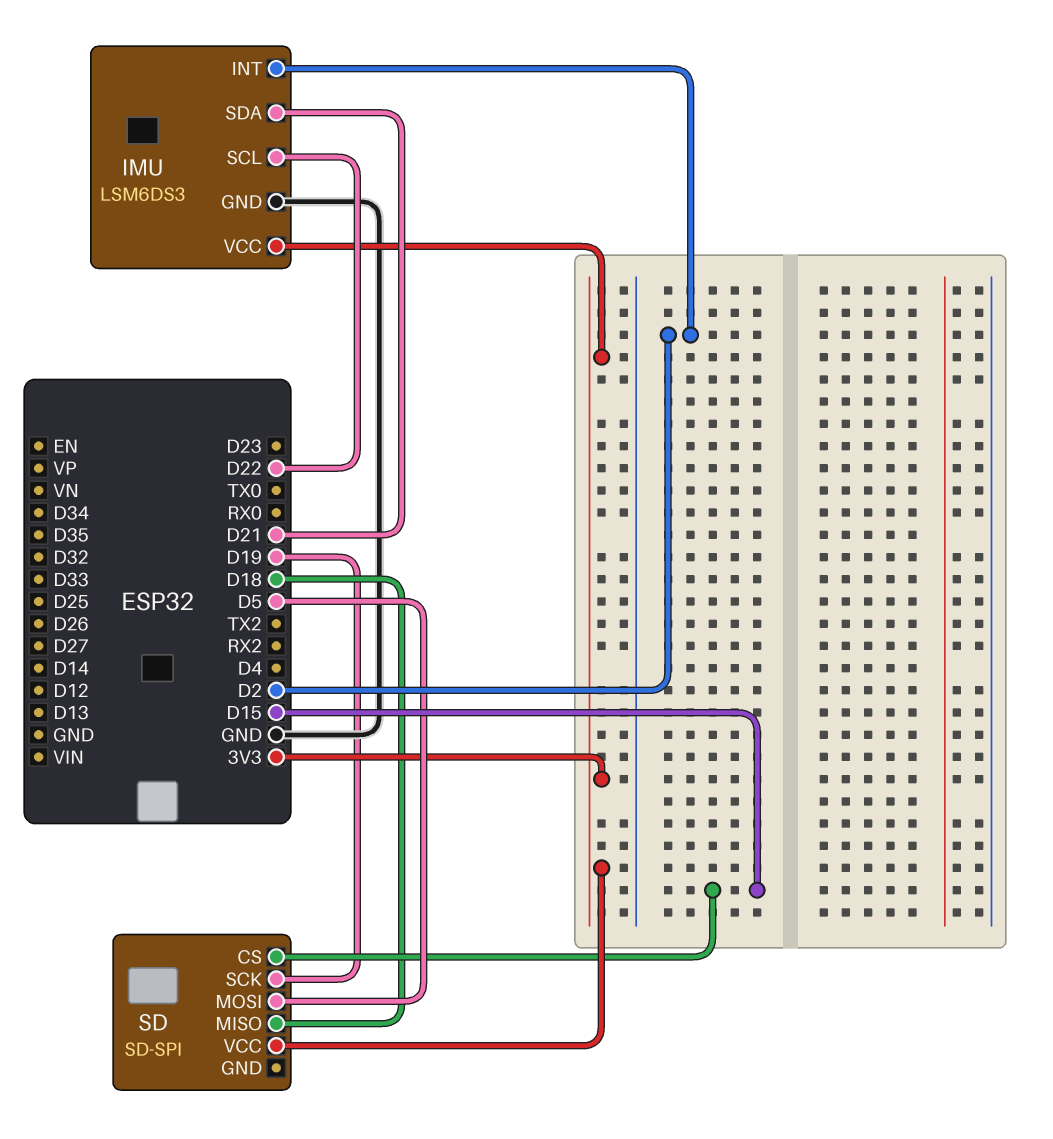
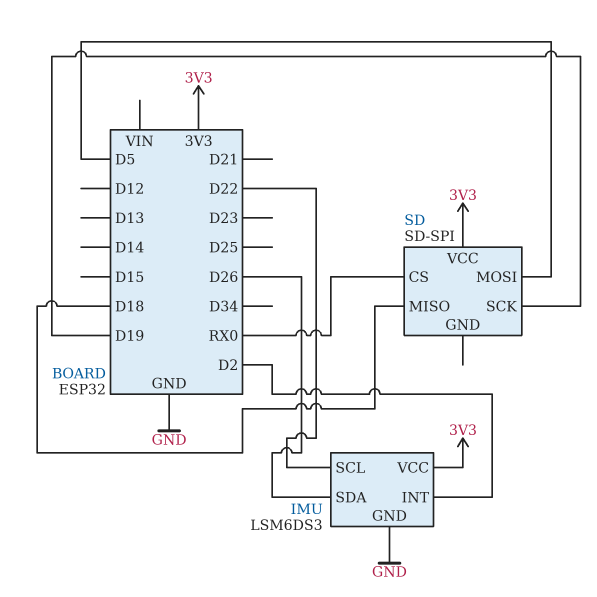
IMU pin SDA: D21 -> D26
SD pin CS: D15 -> RX0

